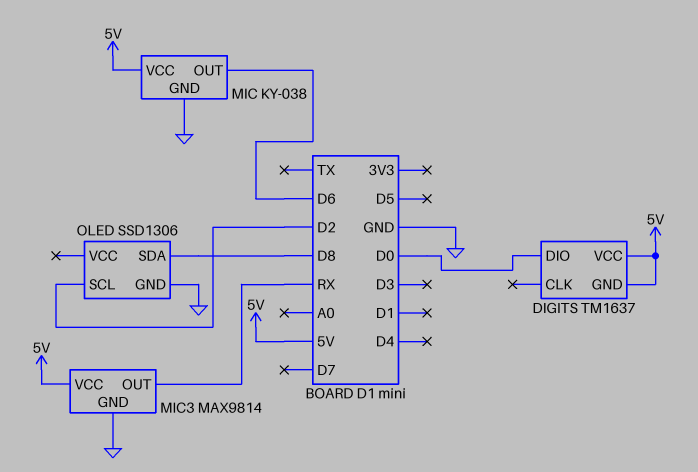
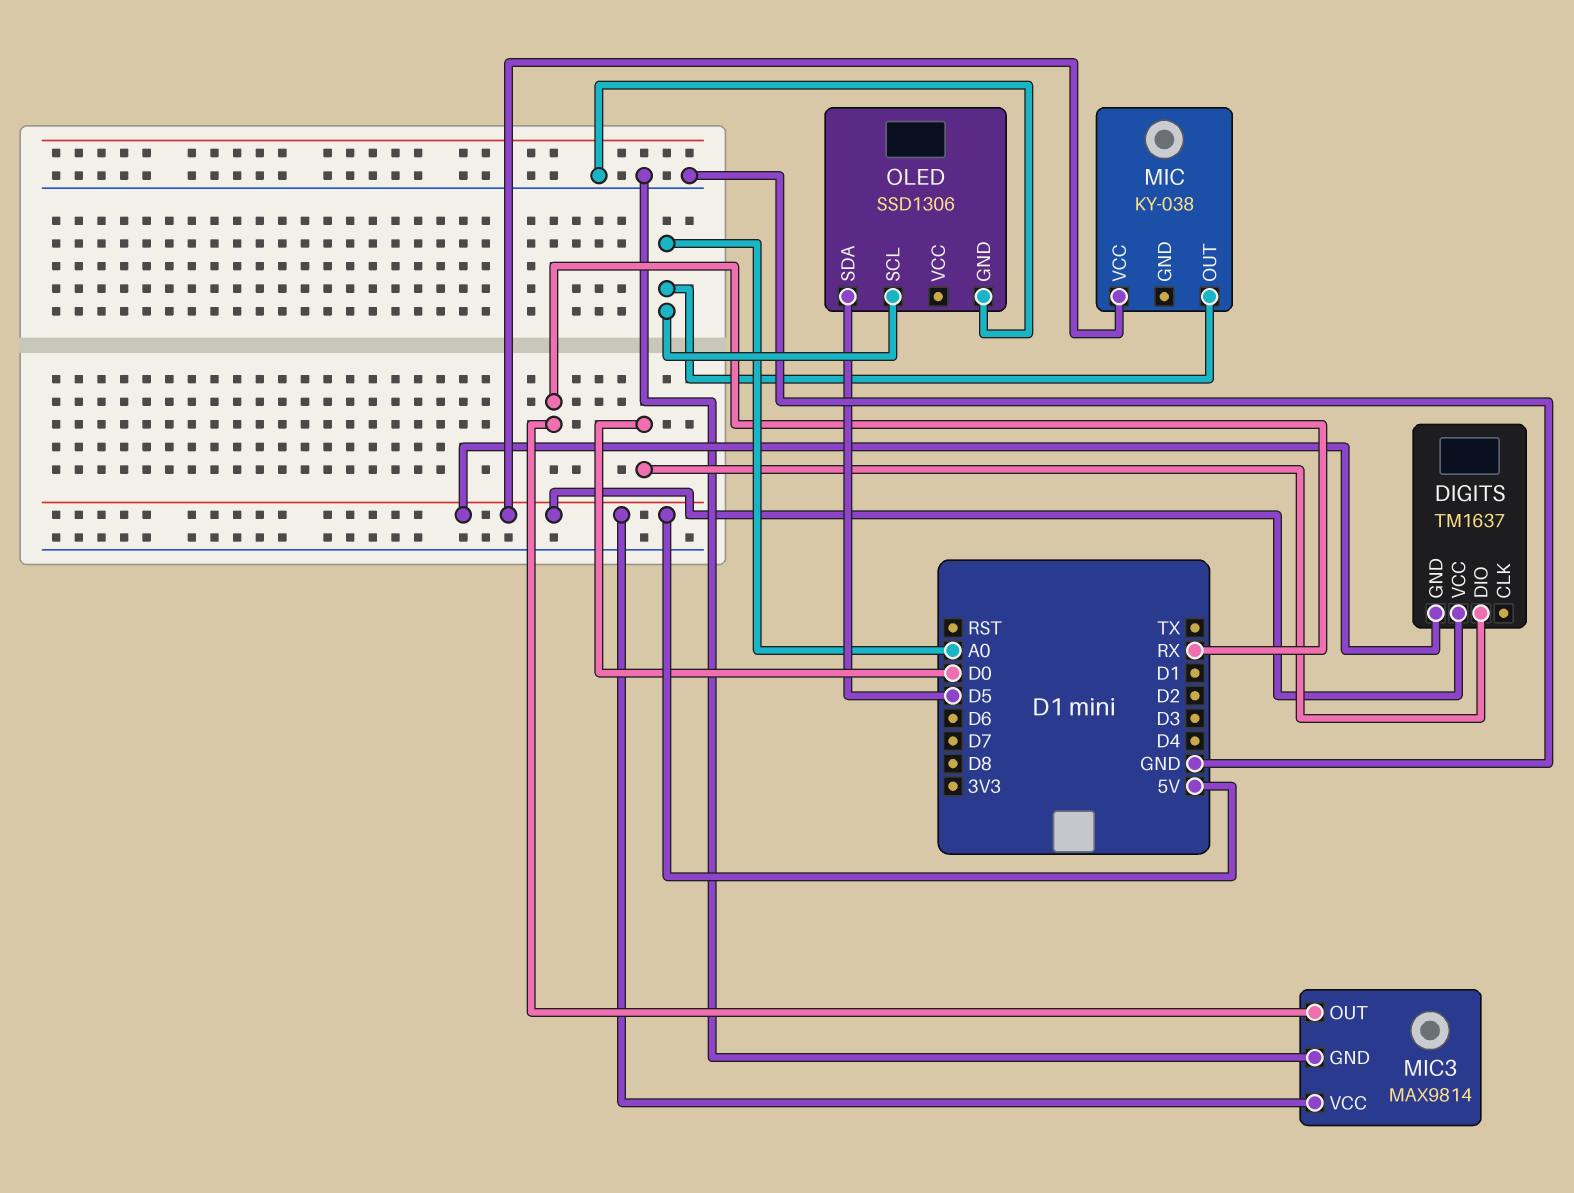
MIC pin GND: GND -> none
MIC pin OUT: D6 -> A0
OLED pin SCL: D2 -> A0
OLED pin SDA: D8 -> D5

